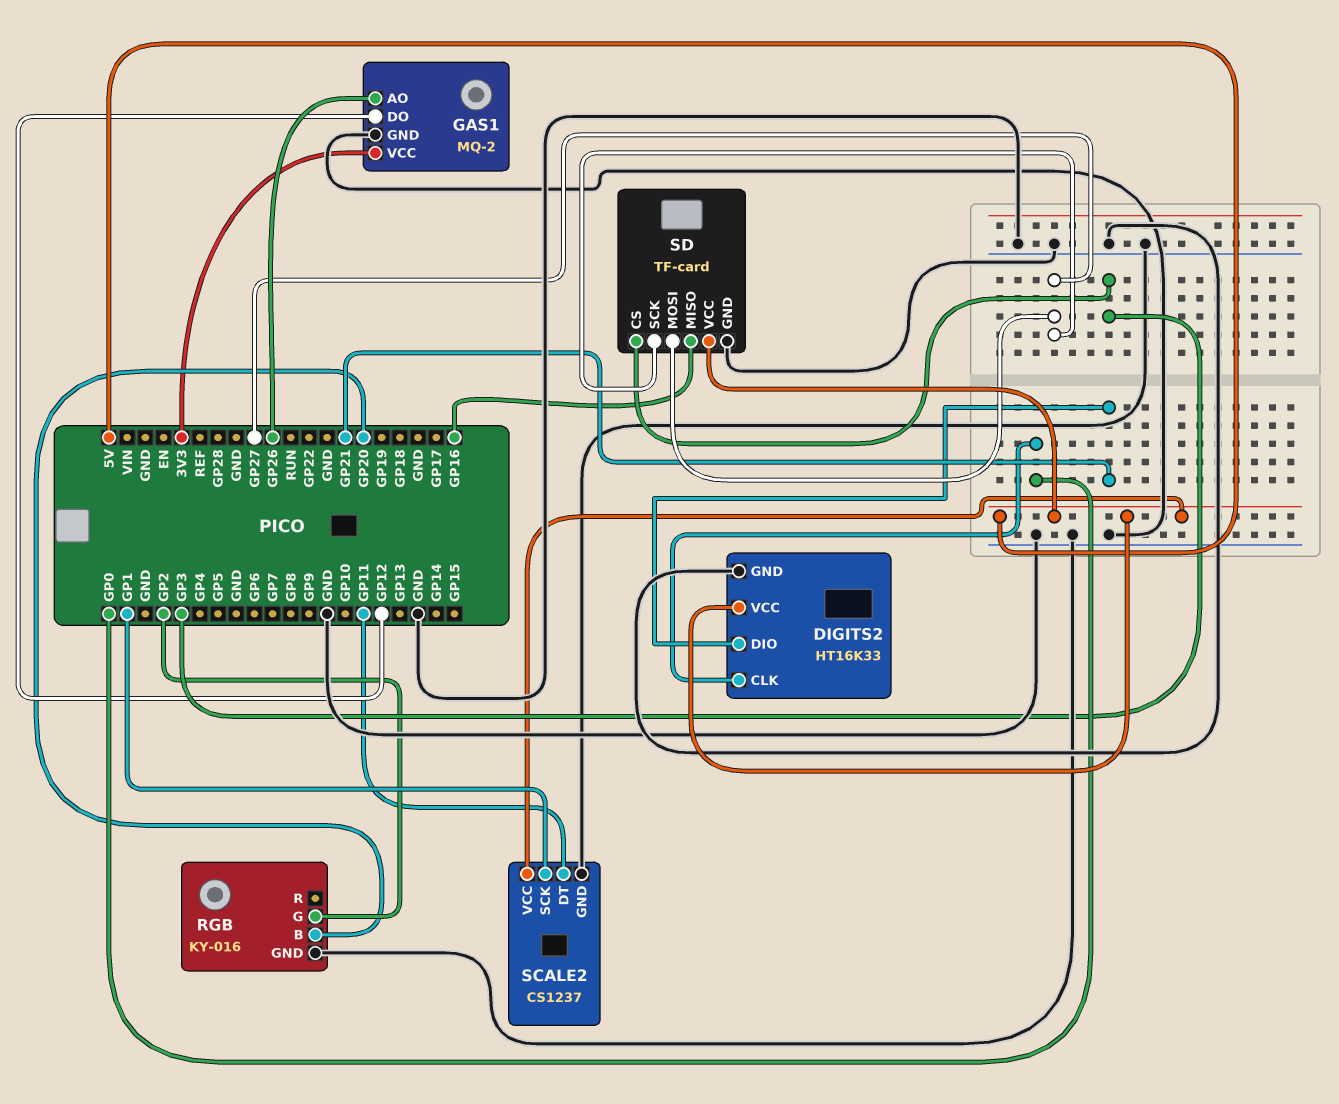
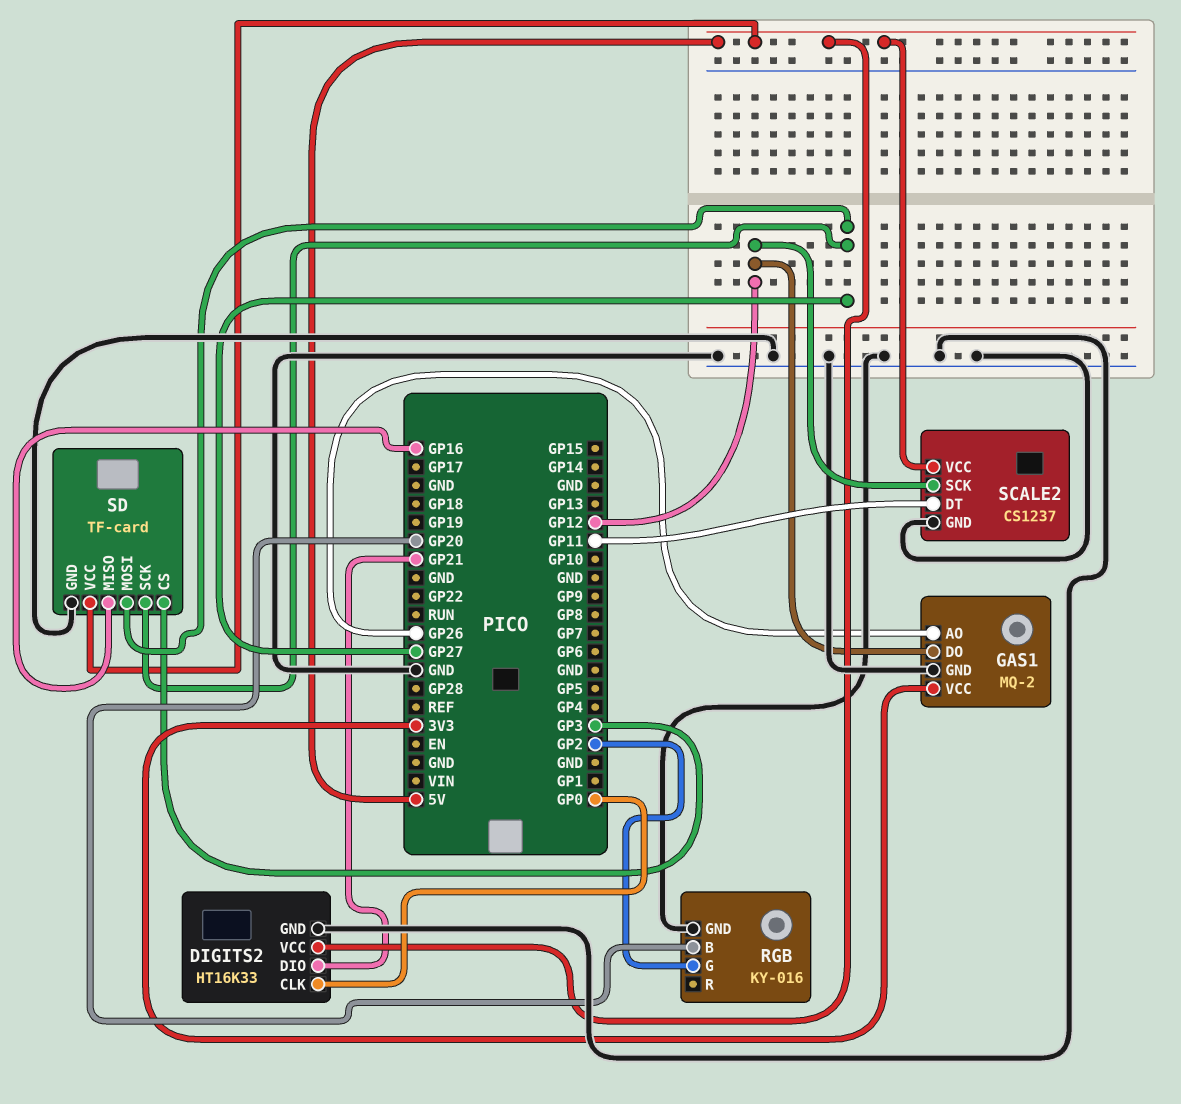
SCALE2 pin SCK: GP1 -> GP12

